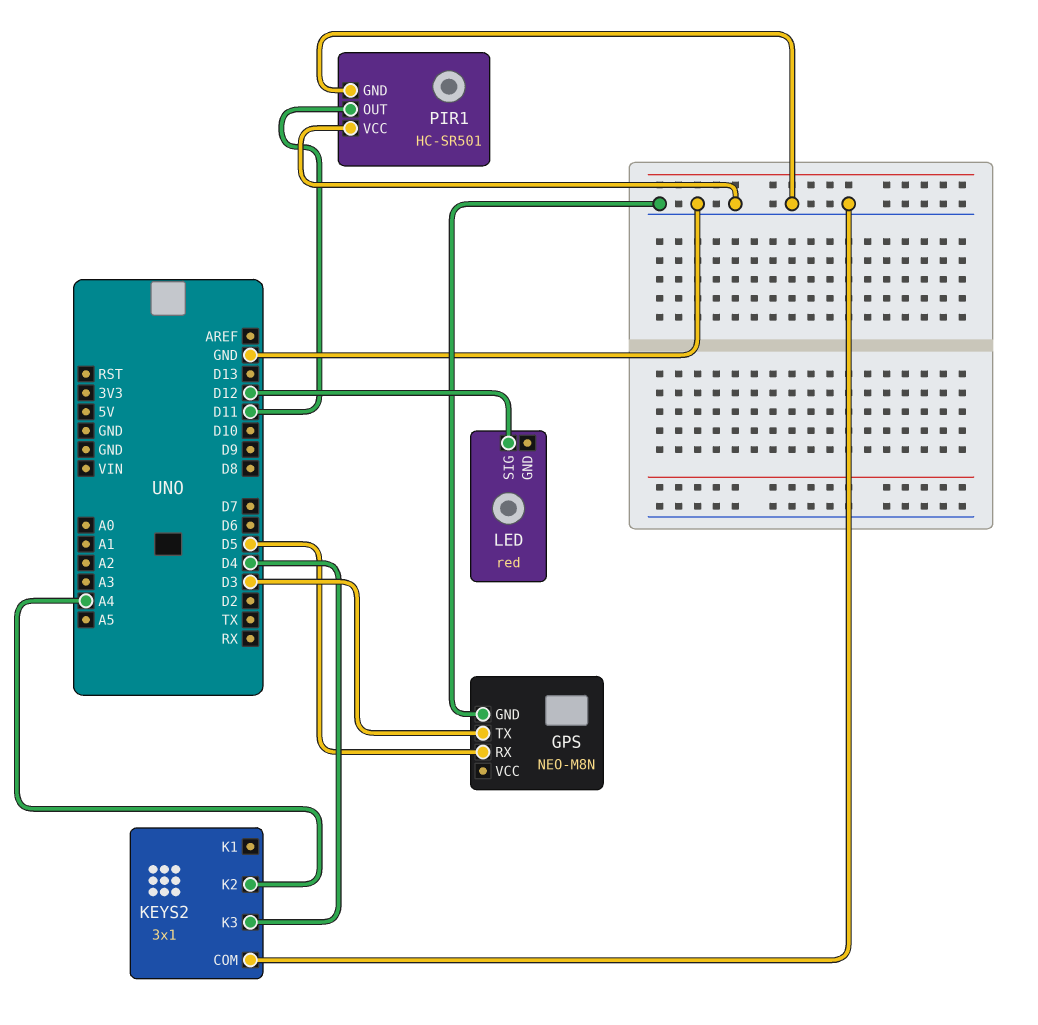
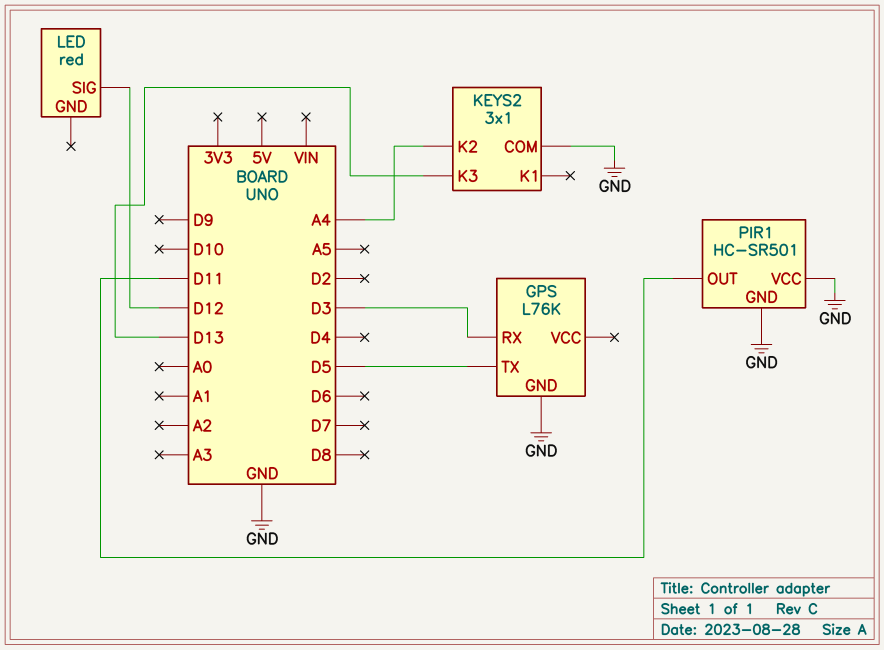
GPS: NEO-M8N -> L76K
GPS pin RX: D5 -> D3
GPS pin TX: D3 -> D5
KEYS2 pin K3: D4 -> D13

